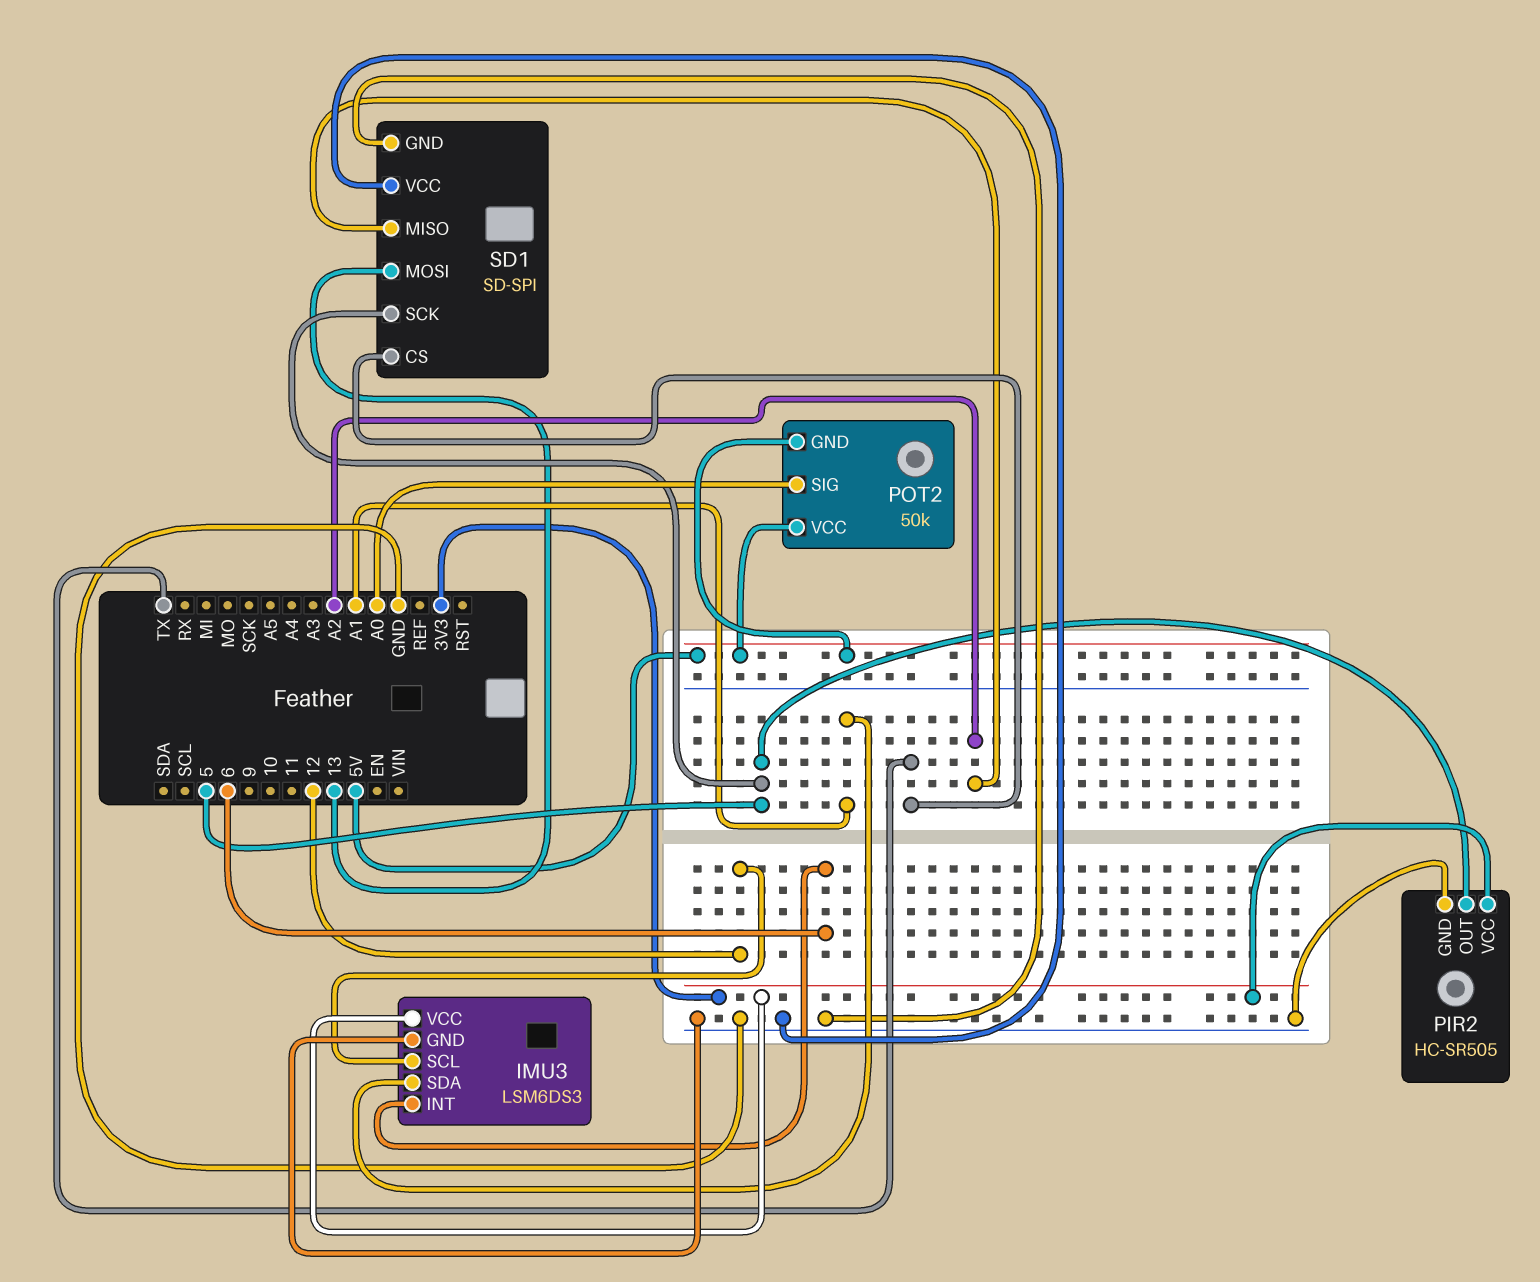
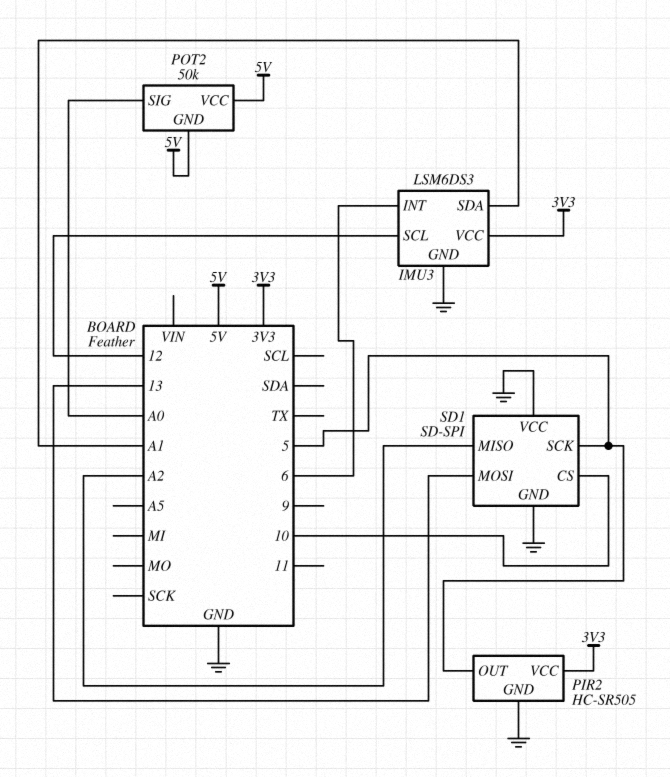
SD1 pin CS: TX -> 10

